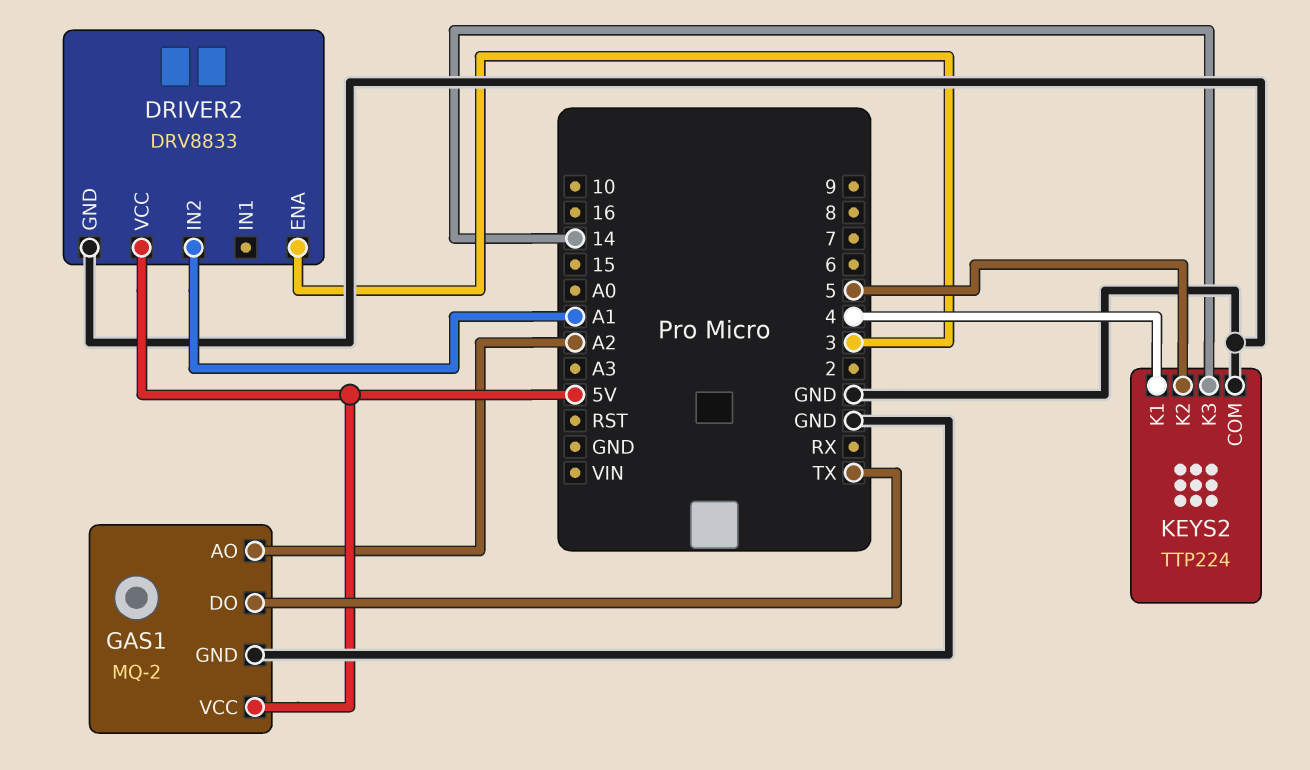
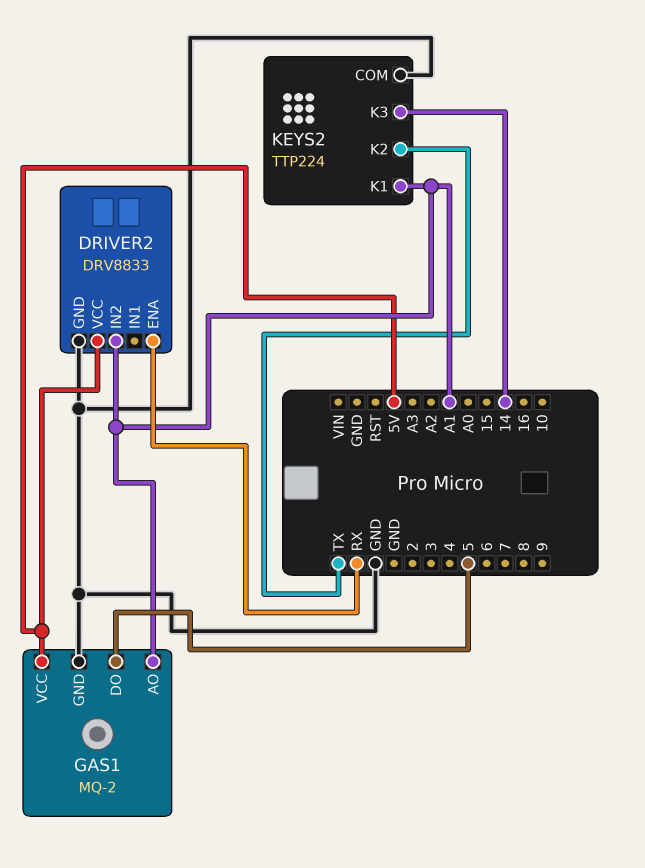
DRIVER2 pin ENA: 3 -> RX
GAS1 pin AO: A2 -> A1
GAS1 pin DO: TX -> 5
KEYS2 pin K1: 4 -> A1
KEYS2 pin K2: 5 -> TX

